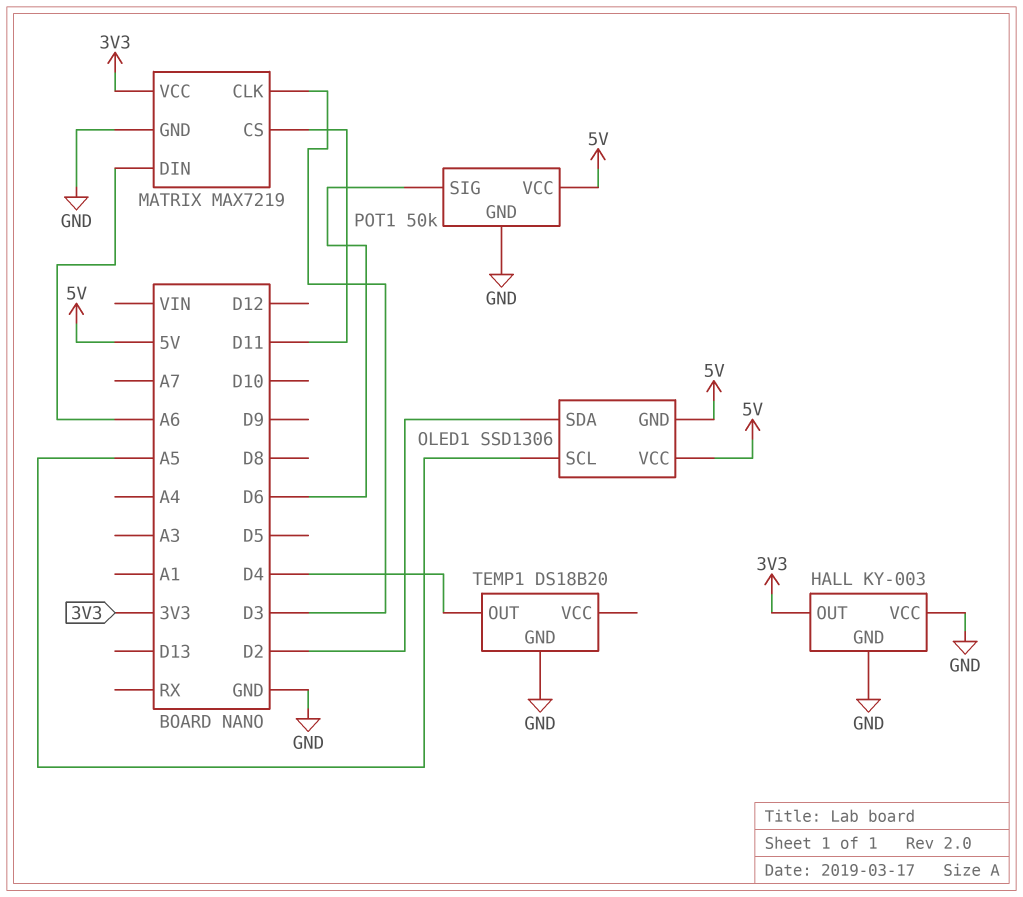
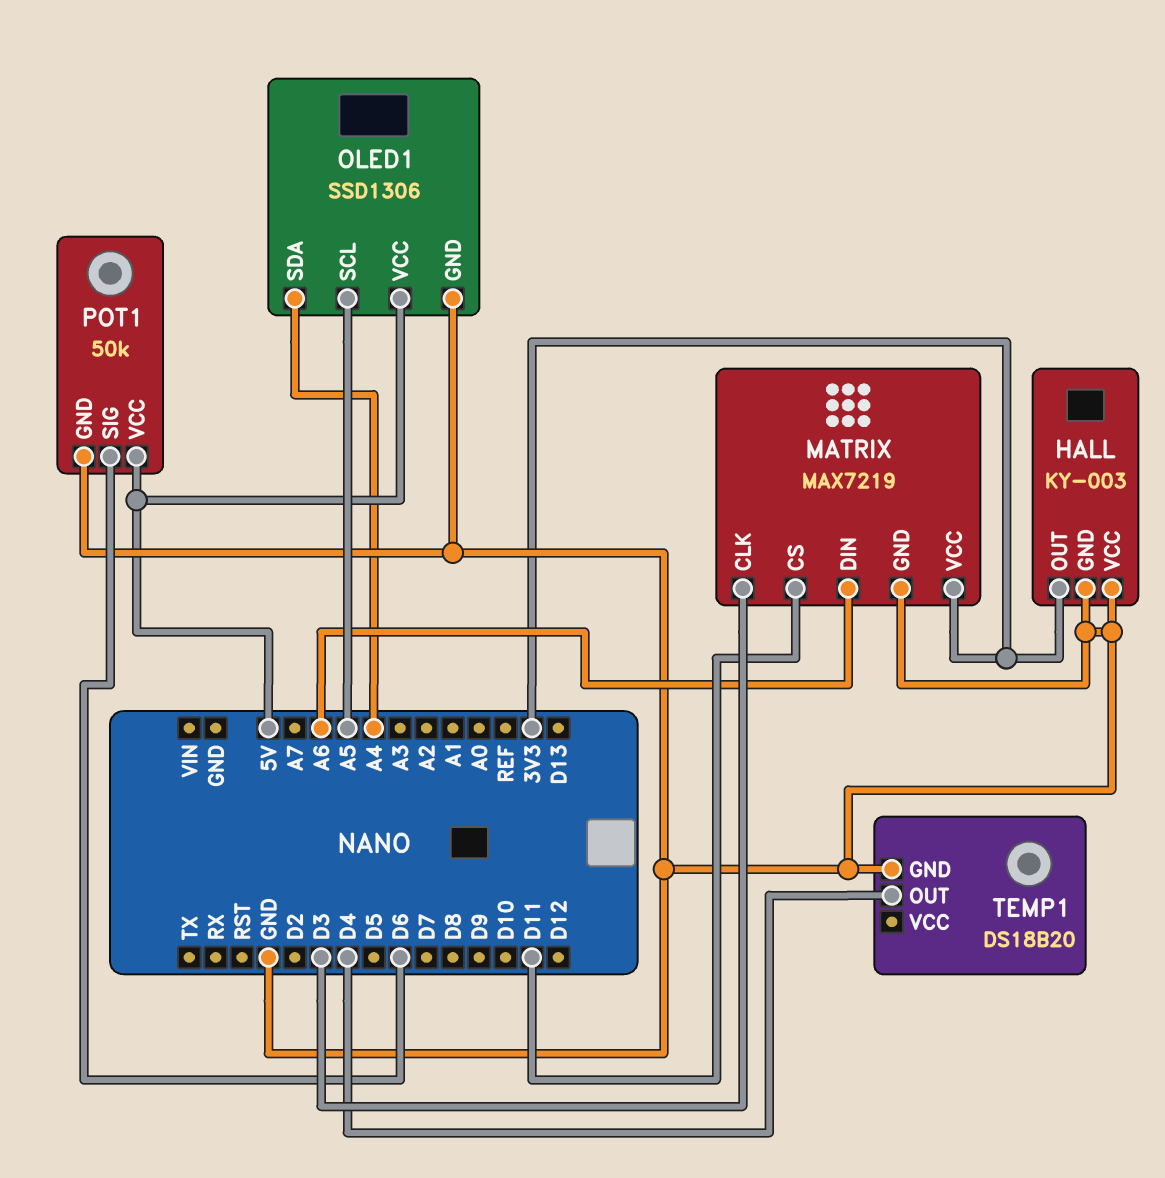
OLED1 pin GND: 5V -> GND
OLED1 pin SDA: D2 -> A4

